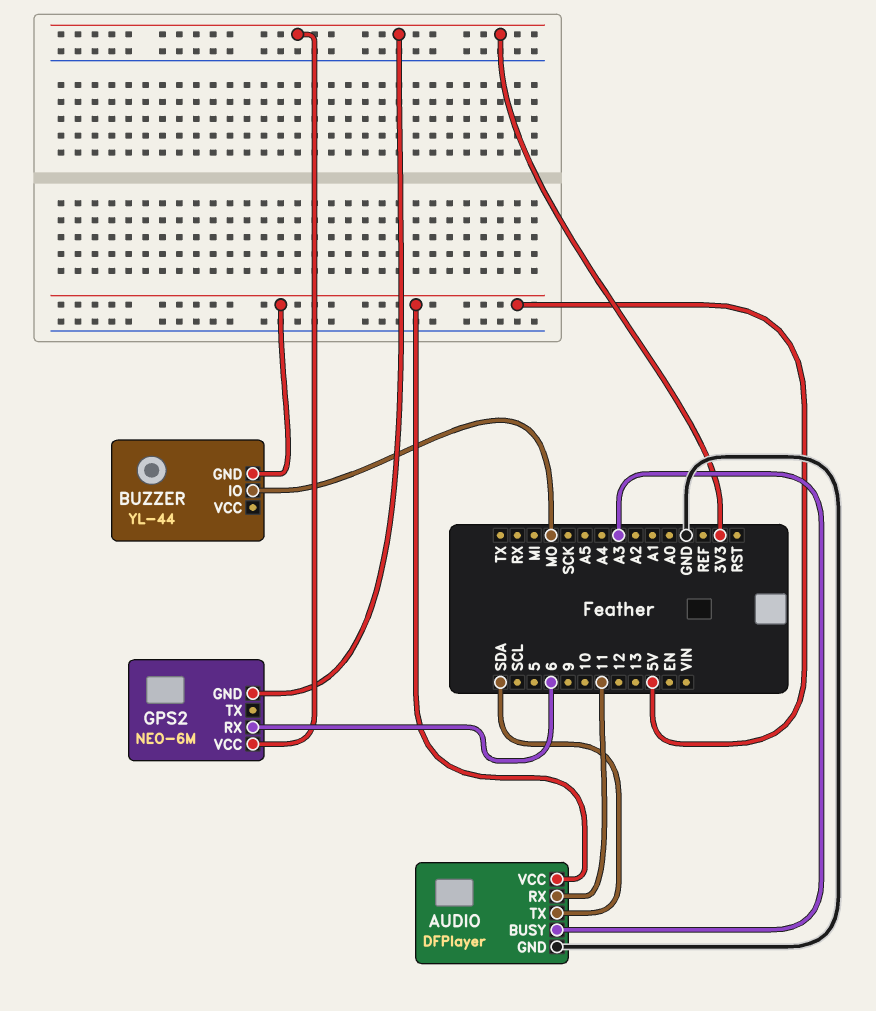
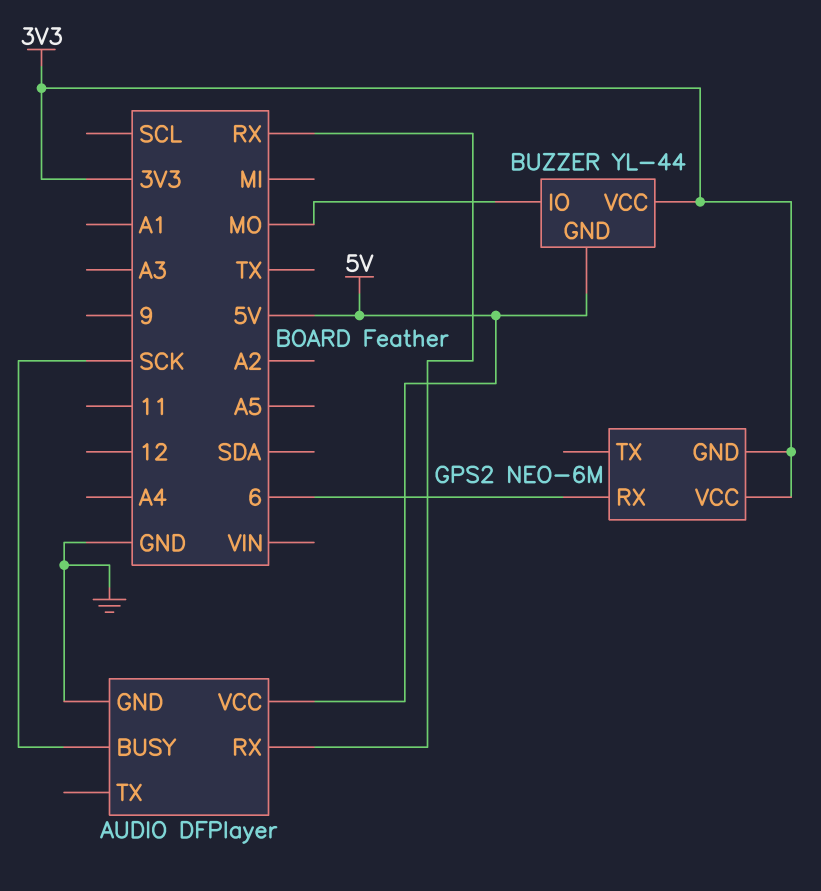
AUDIO pin BUSY: A3 -> SCK
AUDIO pin RX: 11 -> RX
AUDIO pin TX: SDA -> none
BUZZER pin VCC: none -> 3V3

